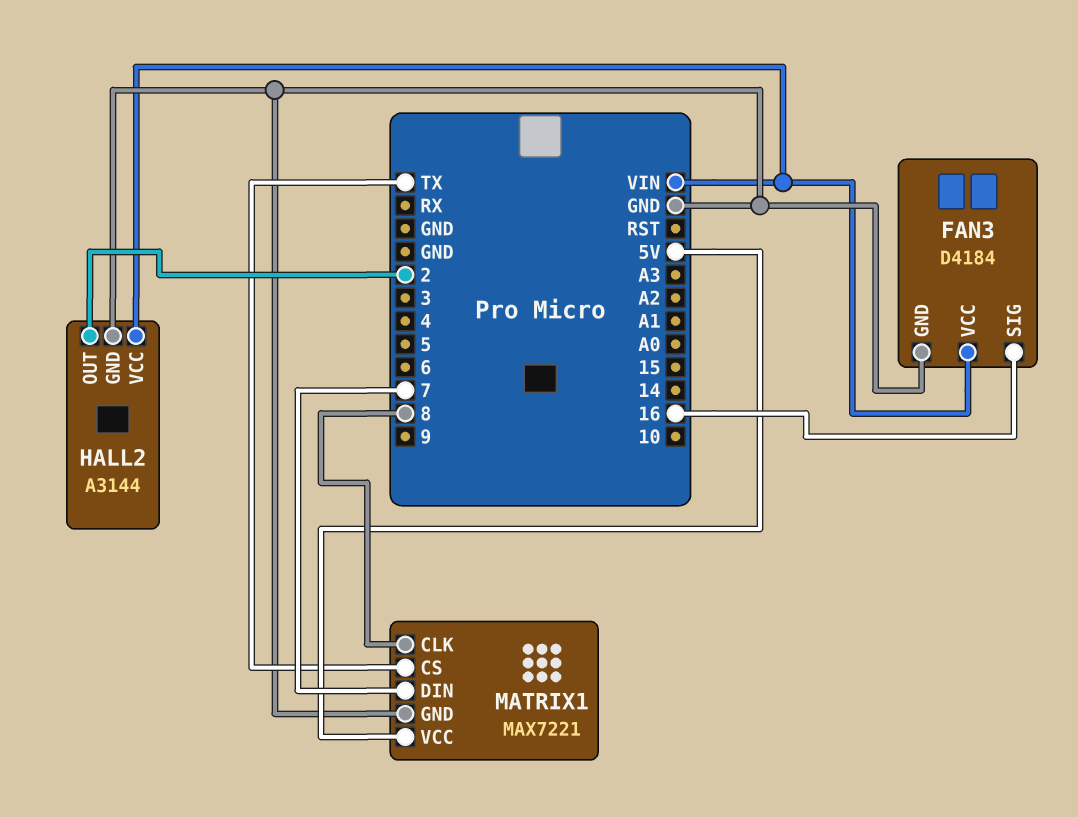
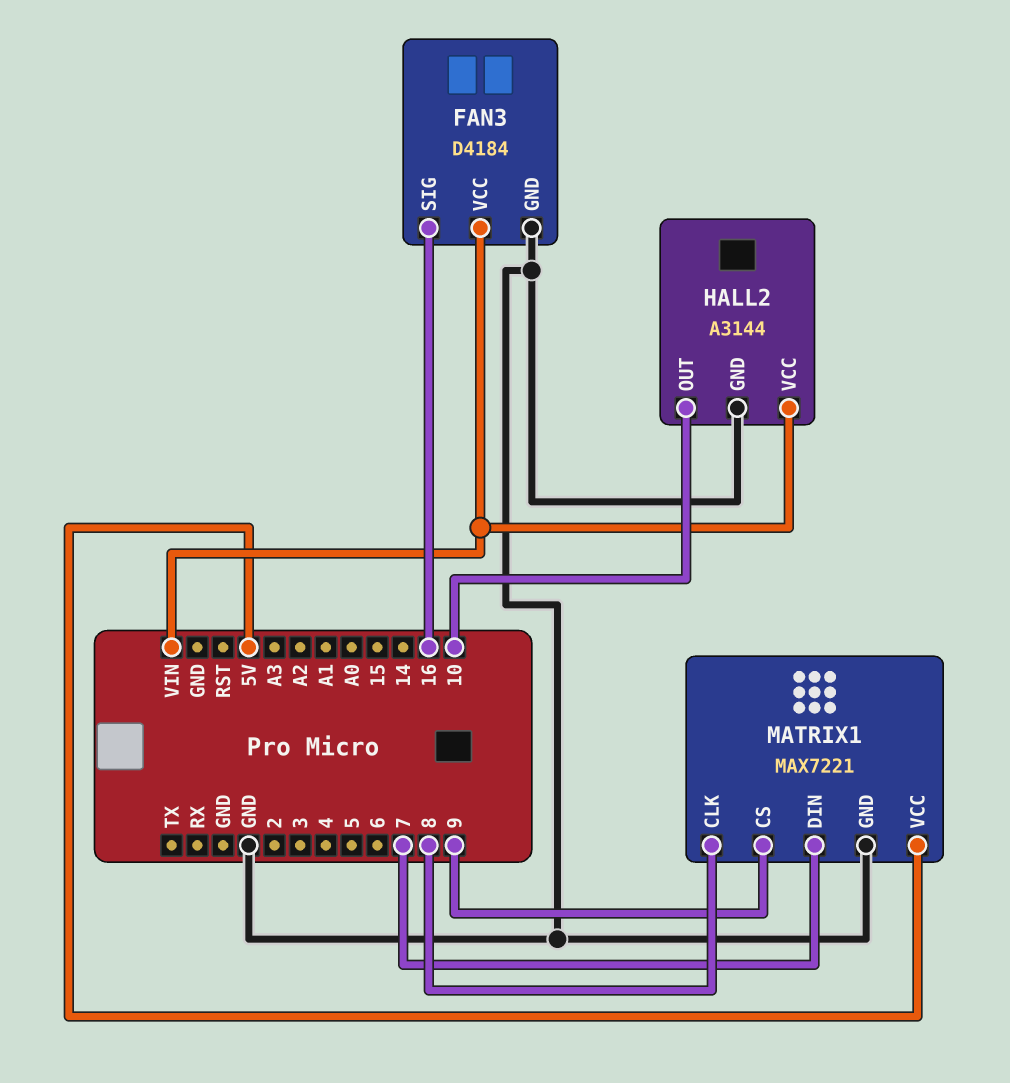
HALL2 pin OUT: 2 -> 10
MATRIX1 pin CS: TX -> 9

